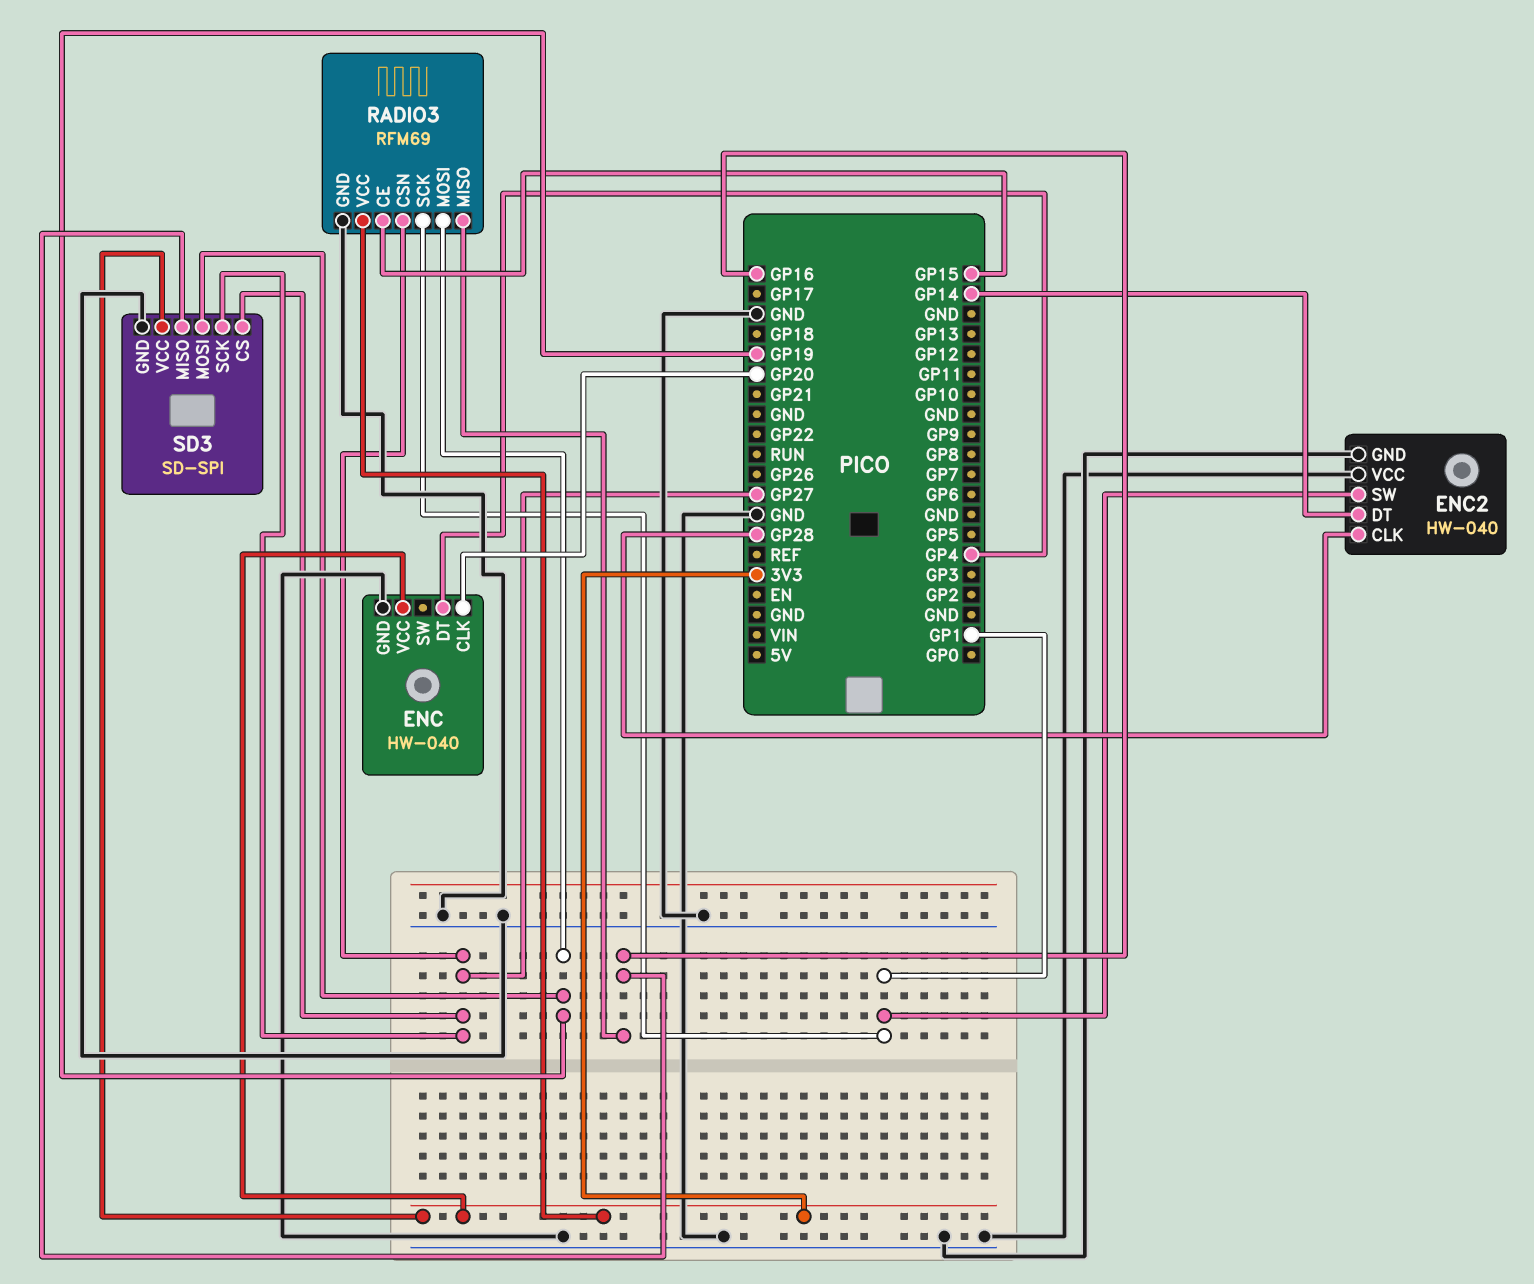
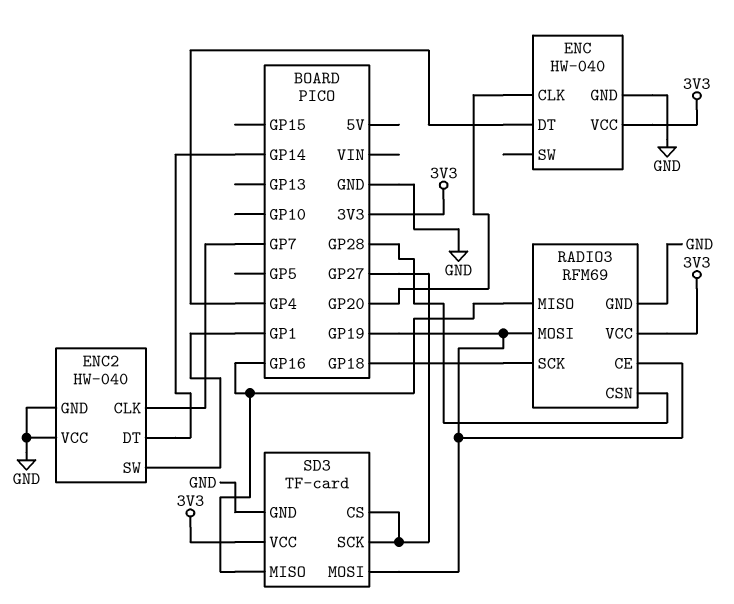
ENC2 pin CLK: GP28 -> GP7
RADIO3 pin CE: GP15 -> GP19
RADIO3 pin CSN: GP27 -> GP28
RADIO3 pin SCK: GP1 -> GP18
SD3: SD-SPI -> TF-card

